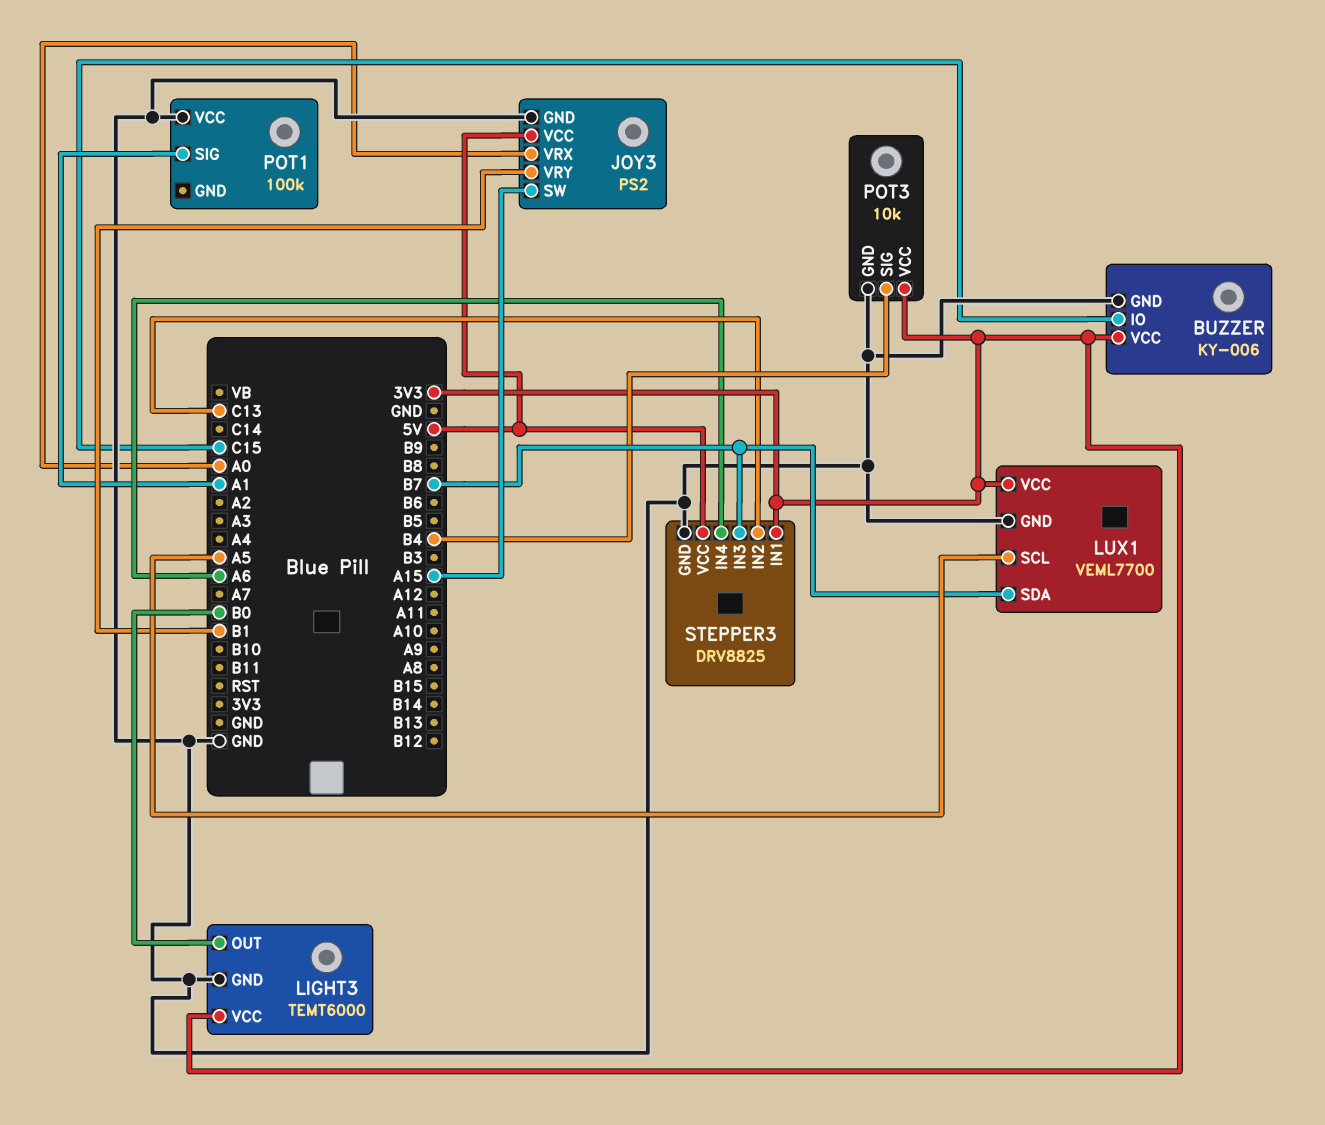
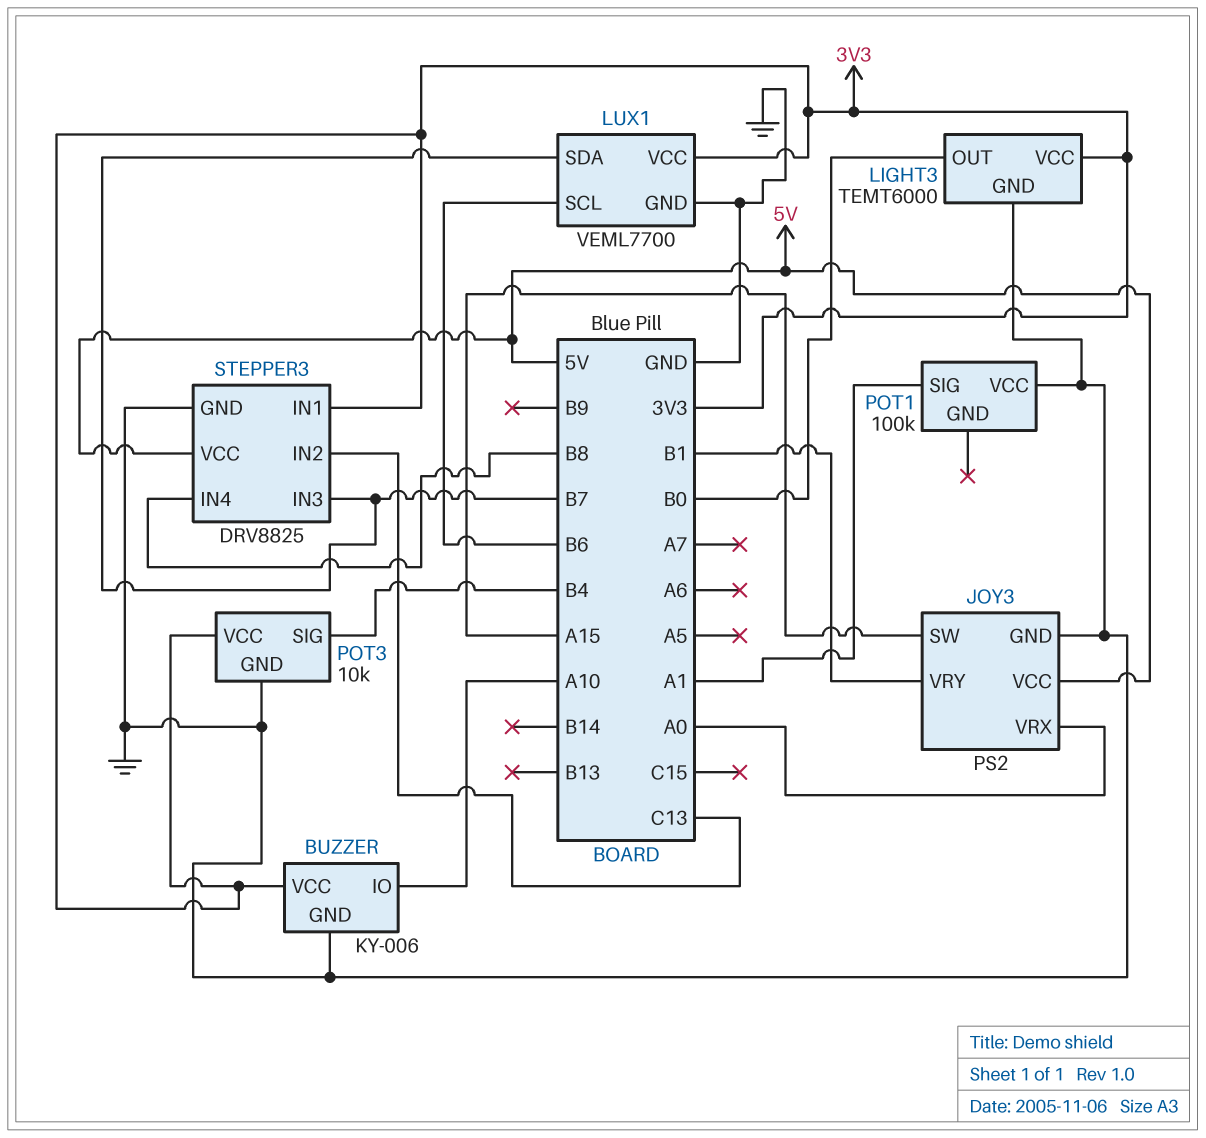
BUZZER pin IO: C15 -> A10
LUX1 pin SCL: A5 -> B6
STEPPER3 pin IN4: A6 -> B8

